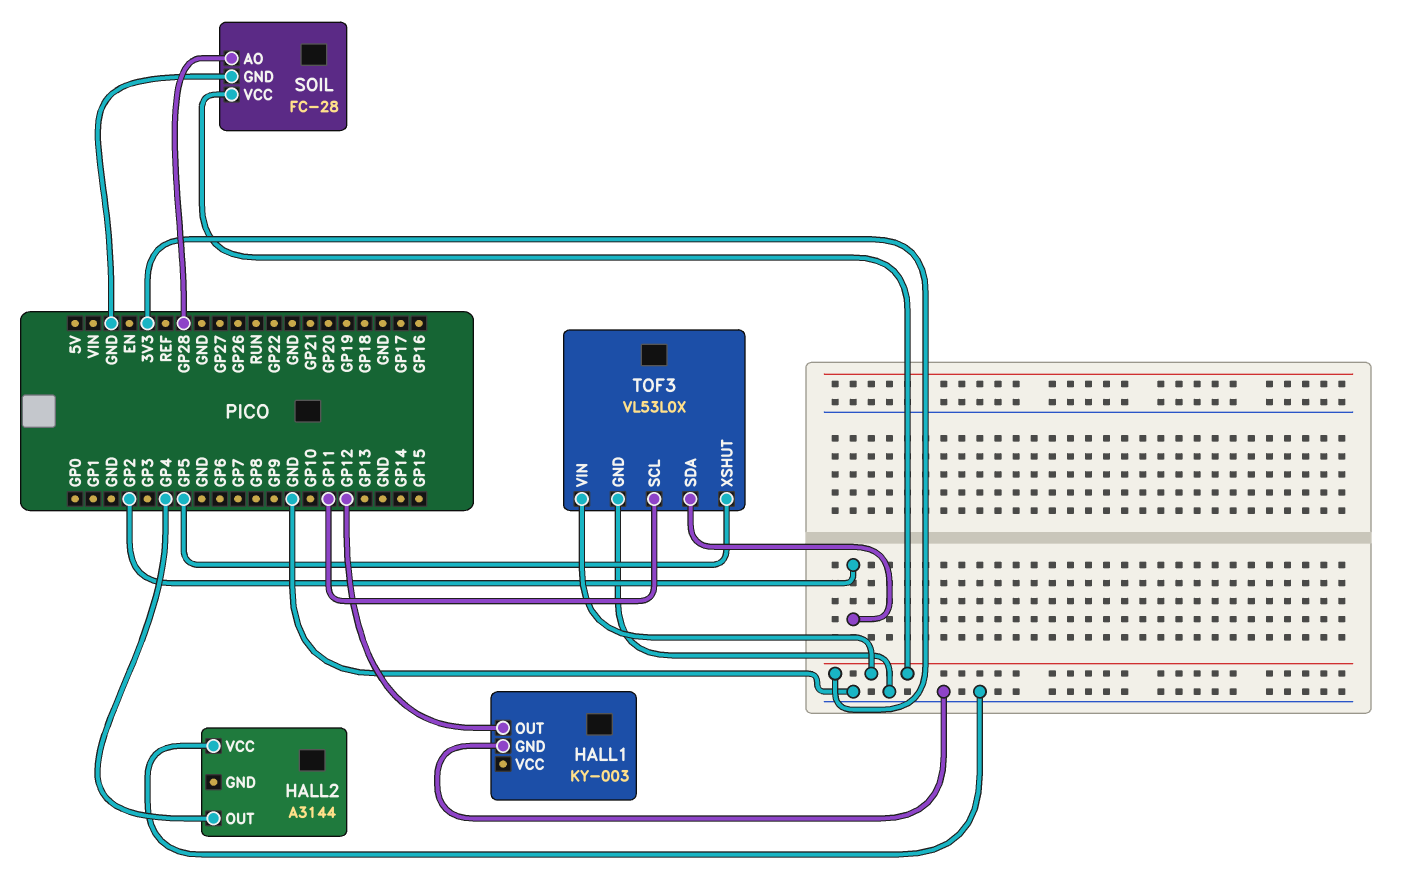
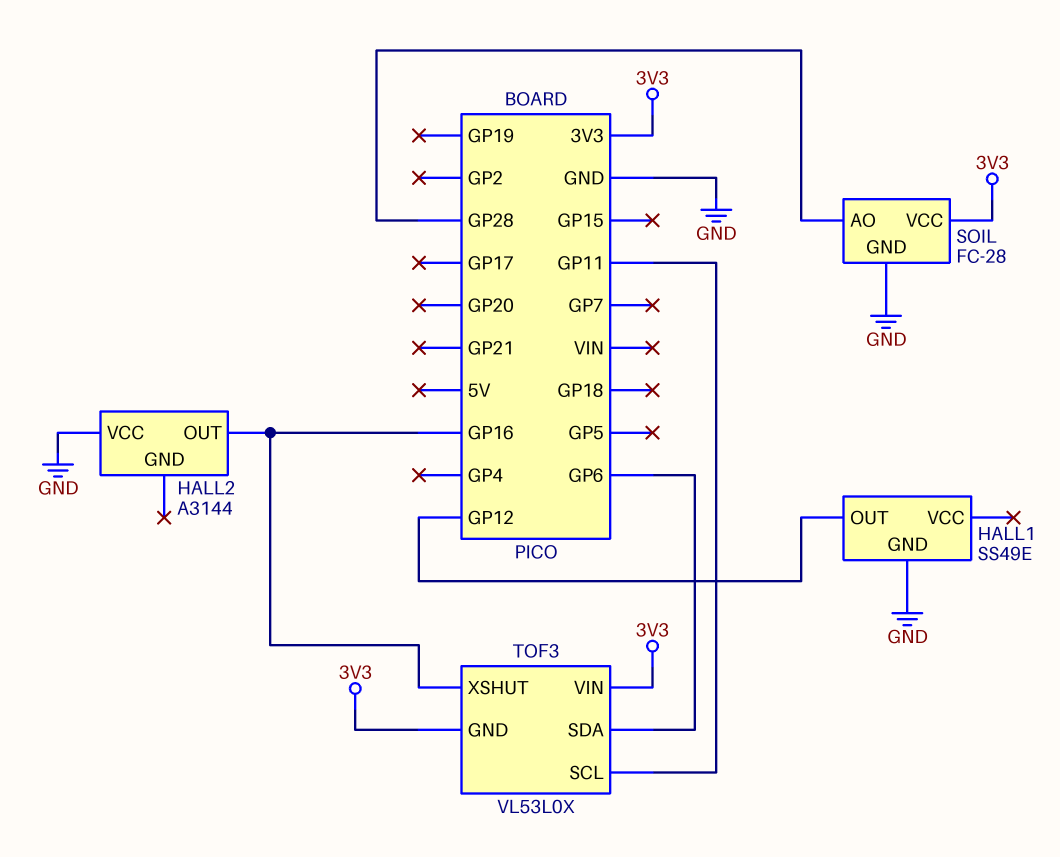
HALL1: KY-003 -> SS49E
HALL2 pin OUT: GP4 -> GP16
TOF3 pin GND: GND -> 3V3
TOF3 pin SDA: GP2 -> GP6
TOF3 pin XSHUT: GP5 -> GP16

